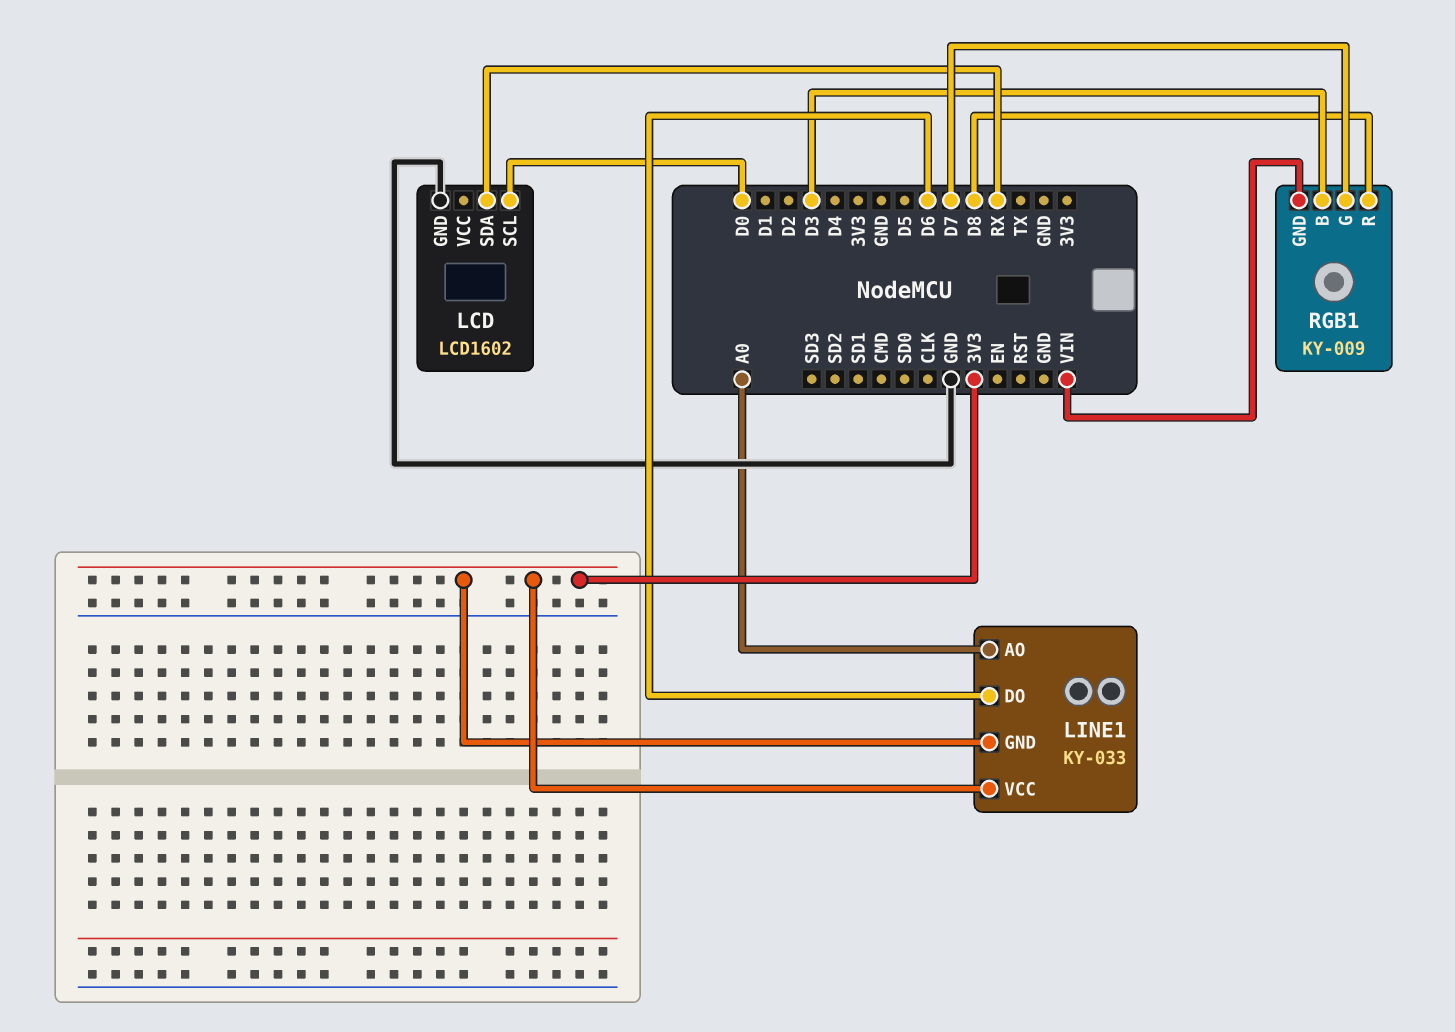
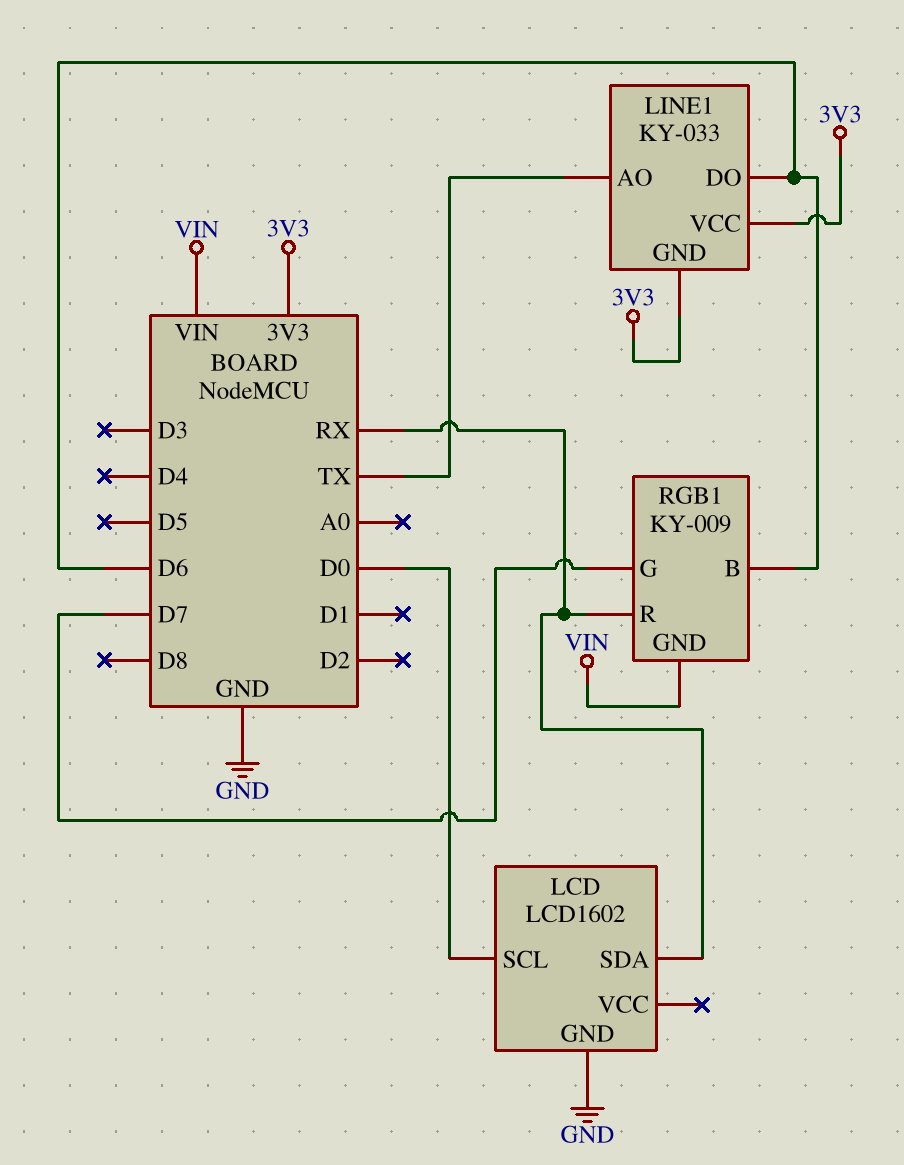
LINE1 pin AO: A0 -> TX
RGB1 pin B: D3 -> D6
RGB1 pin R: D8 -> RX

